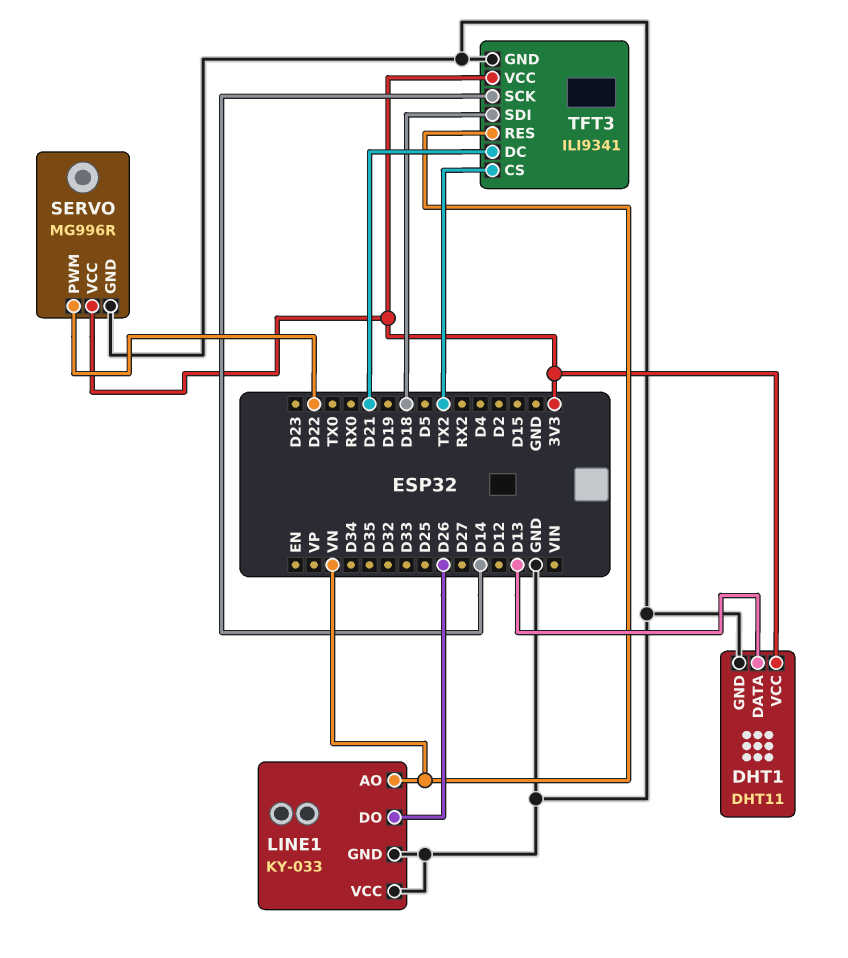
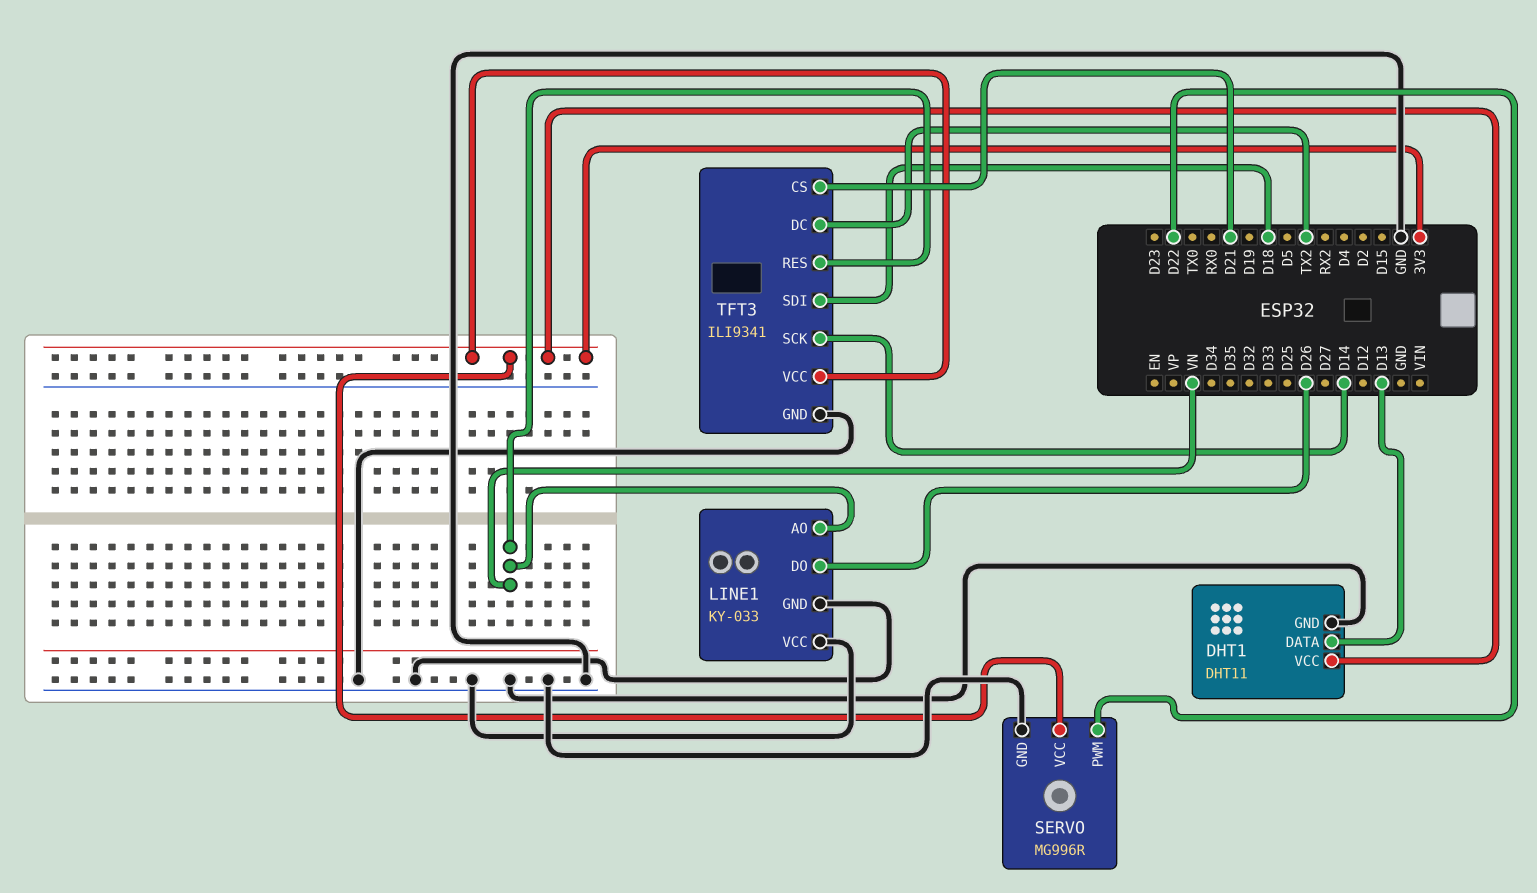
TFT3 pin CS: TX2 -> D21
TFT3 pin DC: D21 -> TX2

